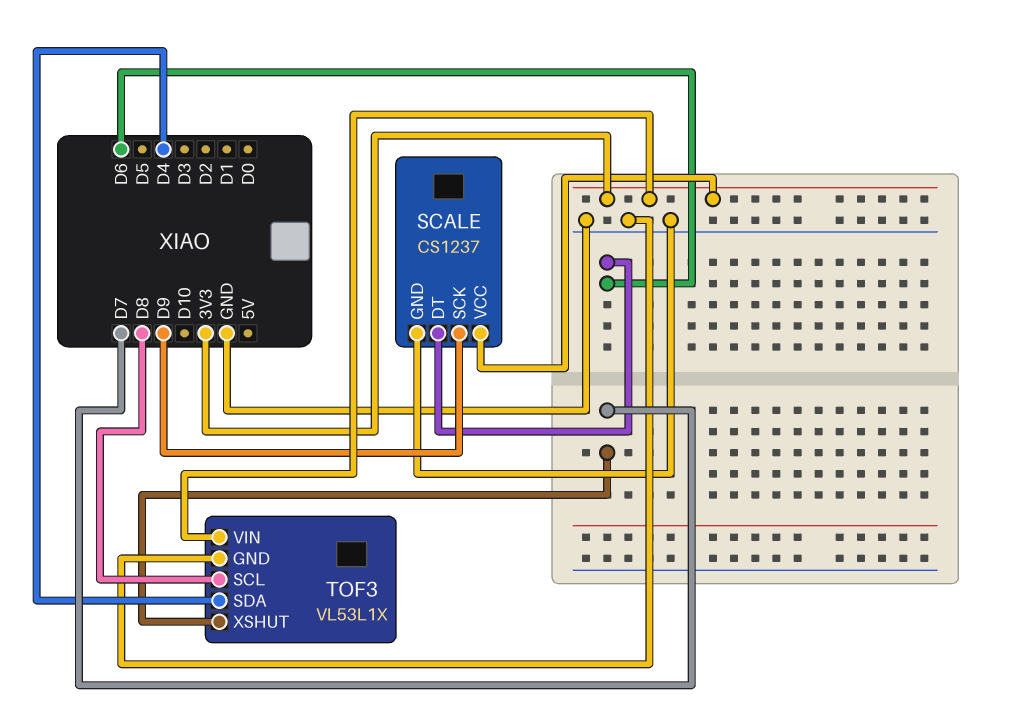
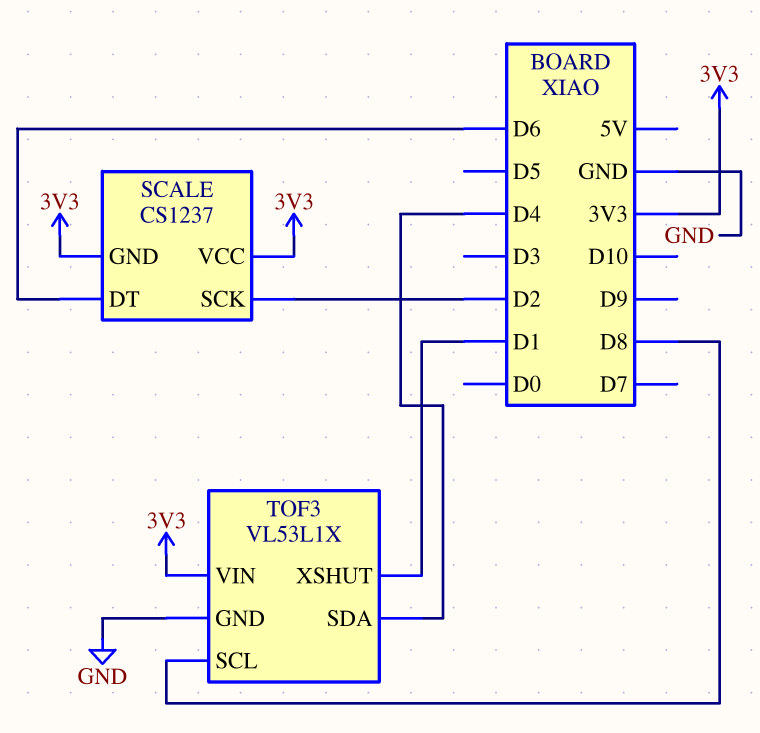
SCALE pin GND: GND -> 3V3
SCALE pin SCK: D9 -> D2
TOF3 pin XSHUT: D7 -> D1

